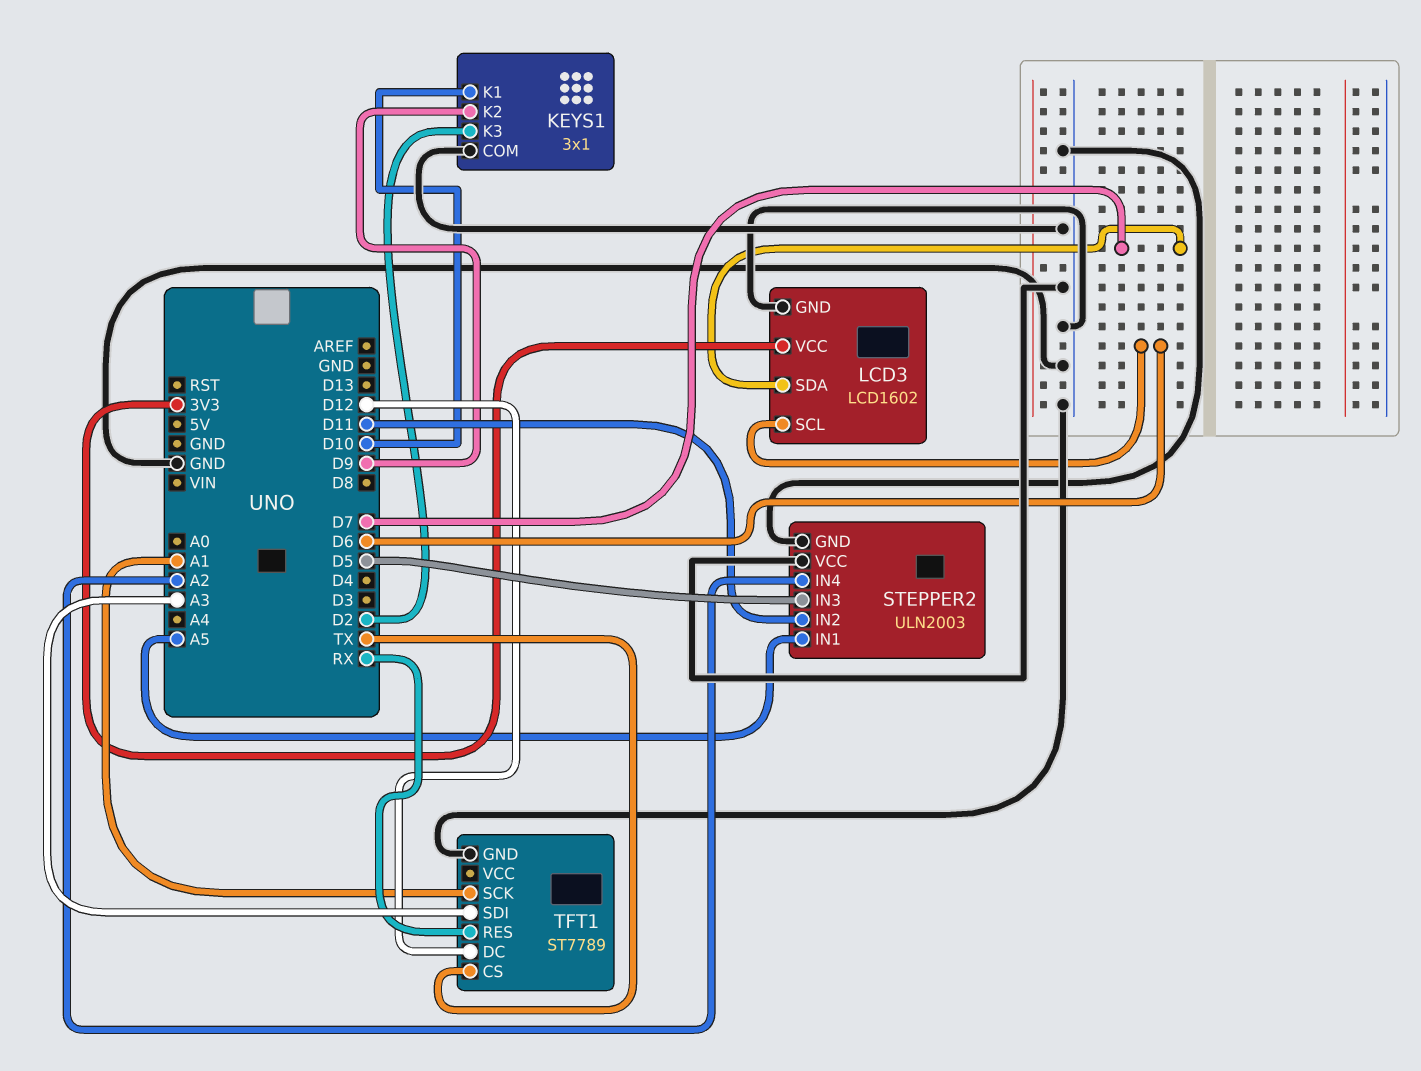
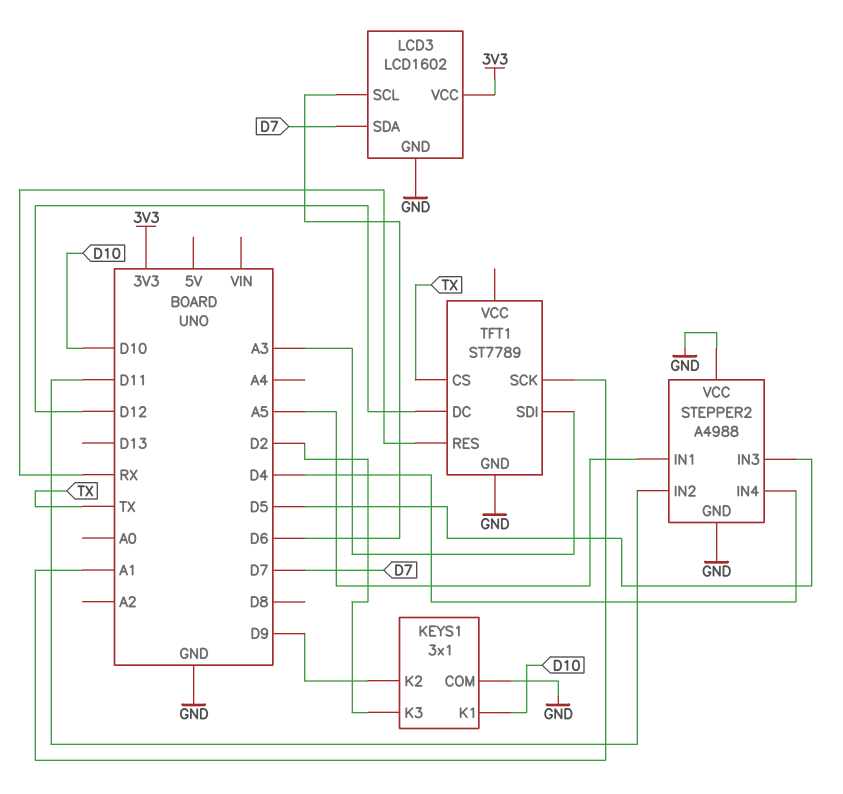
STEPPER2: ULN2003 -> A4988
STEPPER2 pin IN4: A2 -> D4

